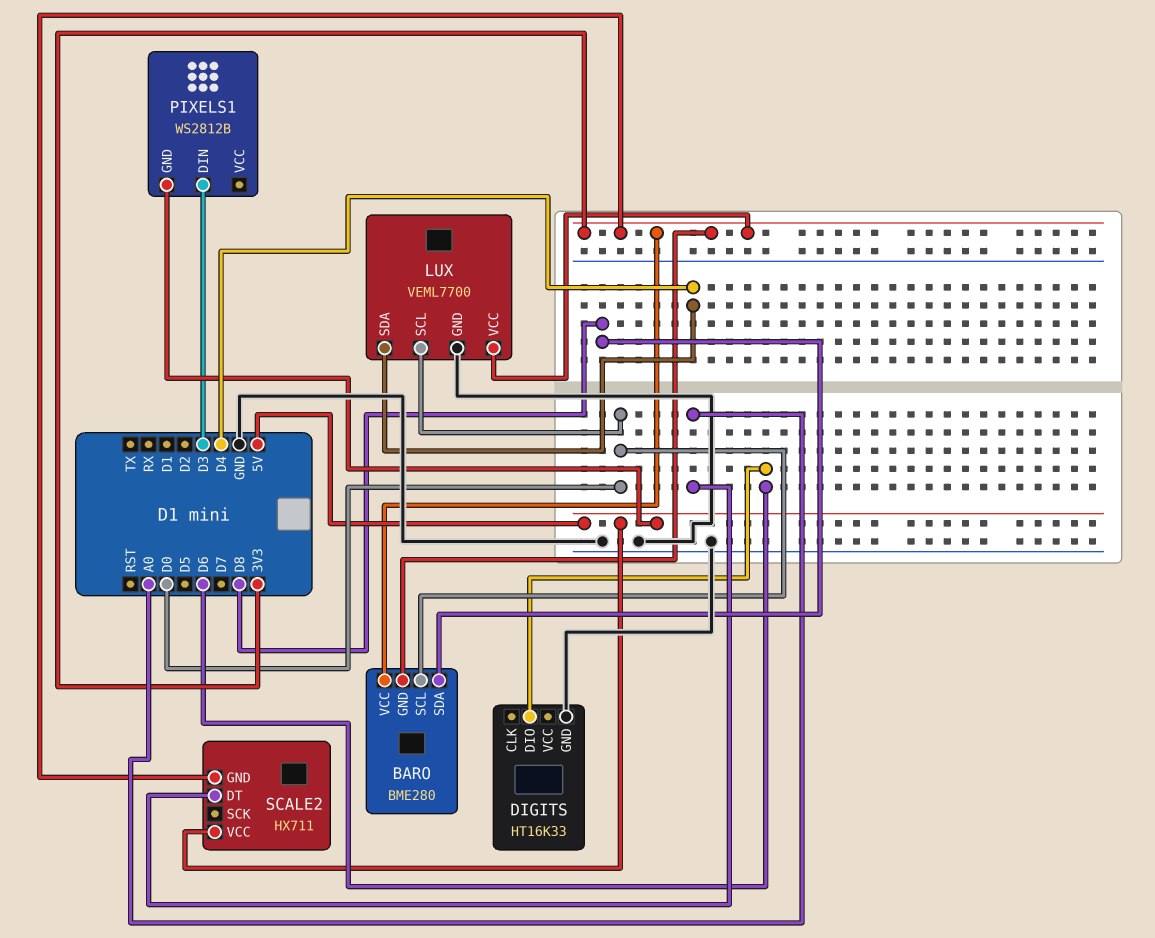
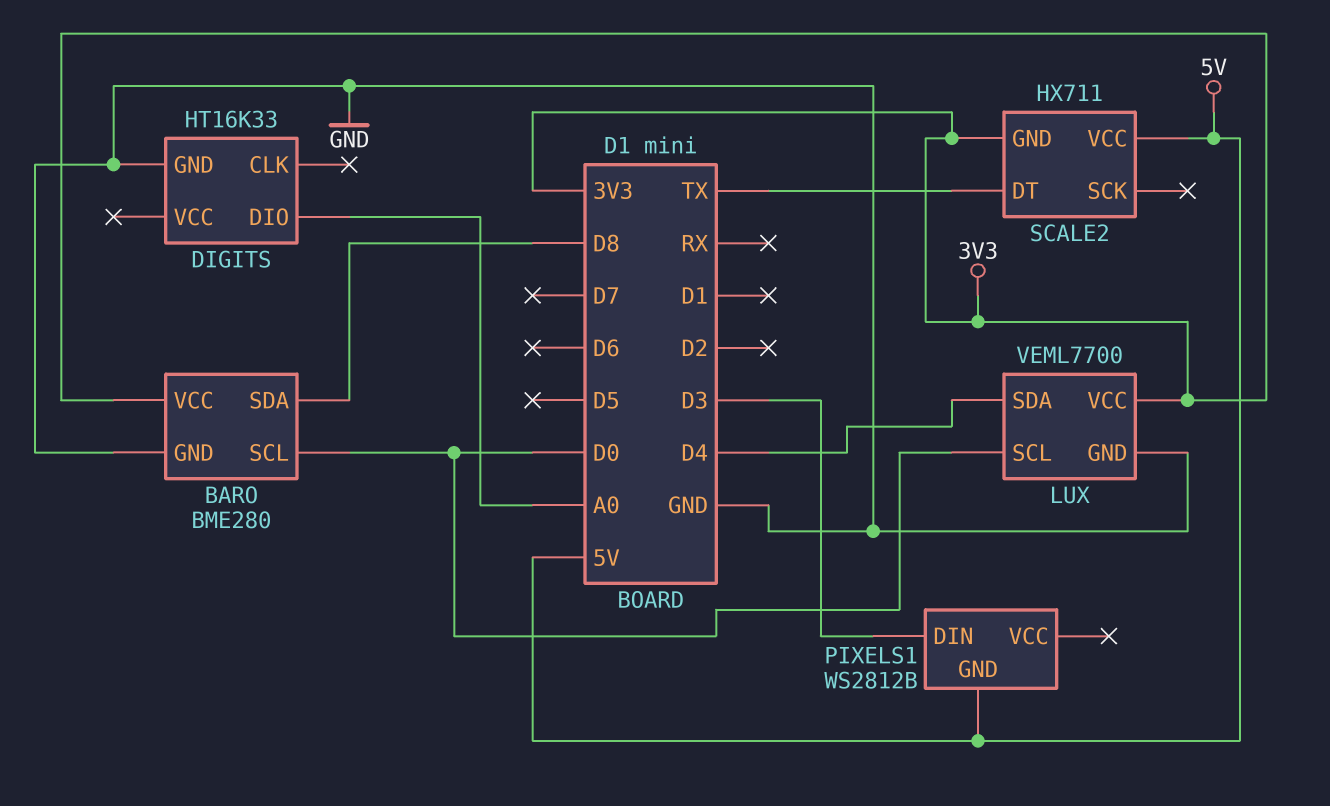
BARO pin GND: 3V3 -> GND
DIGITS pin DIO: D6 -> A0
SCALE2 pin DT: A0 -> TX

